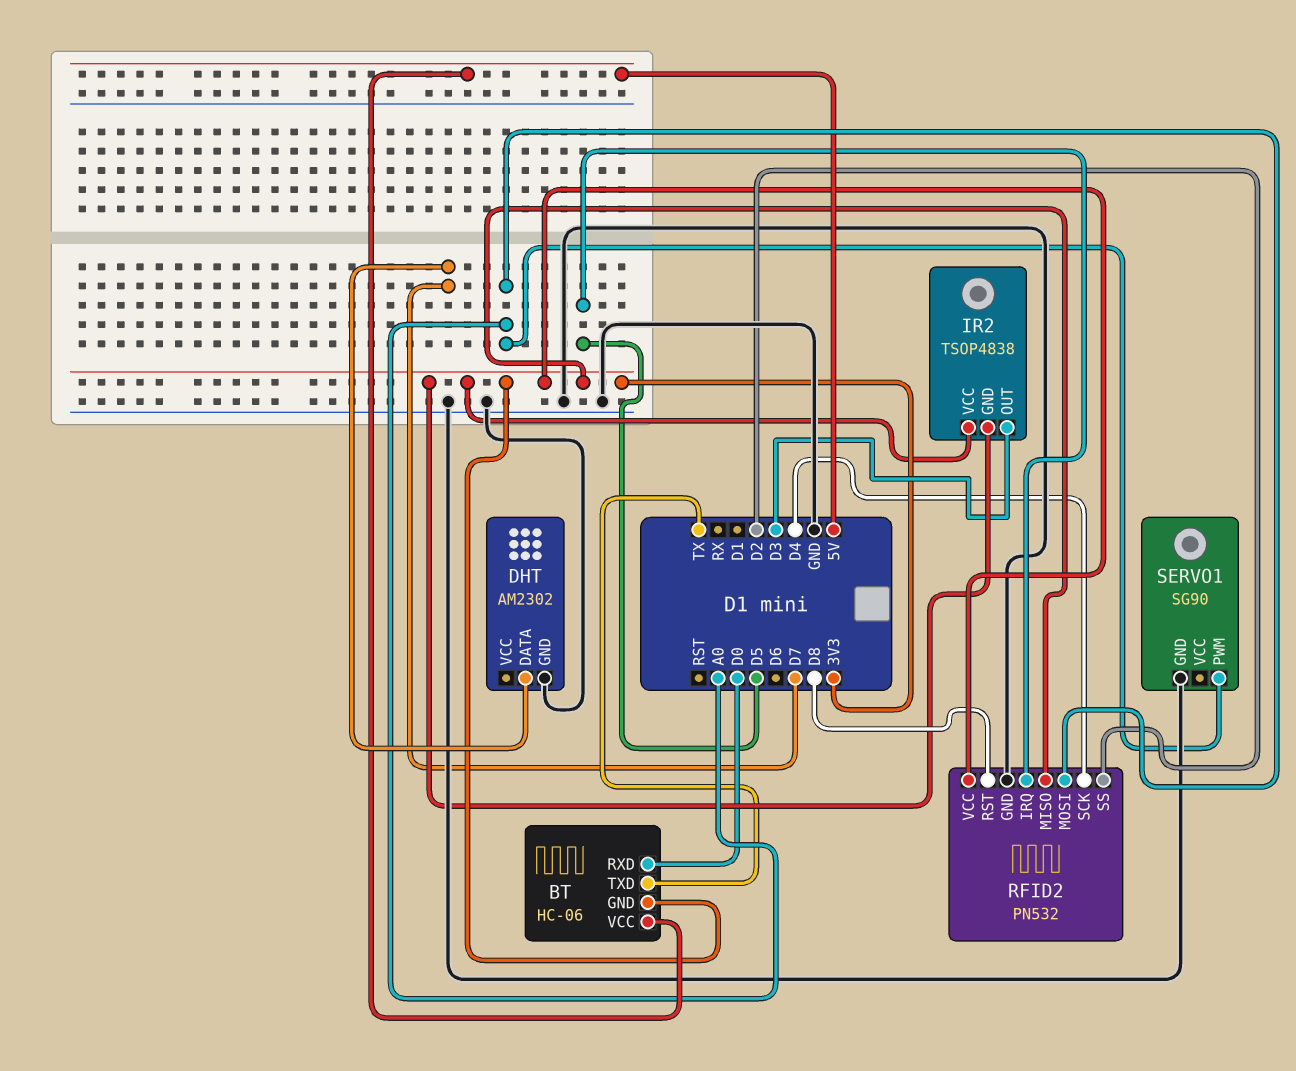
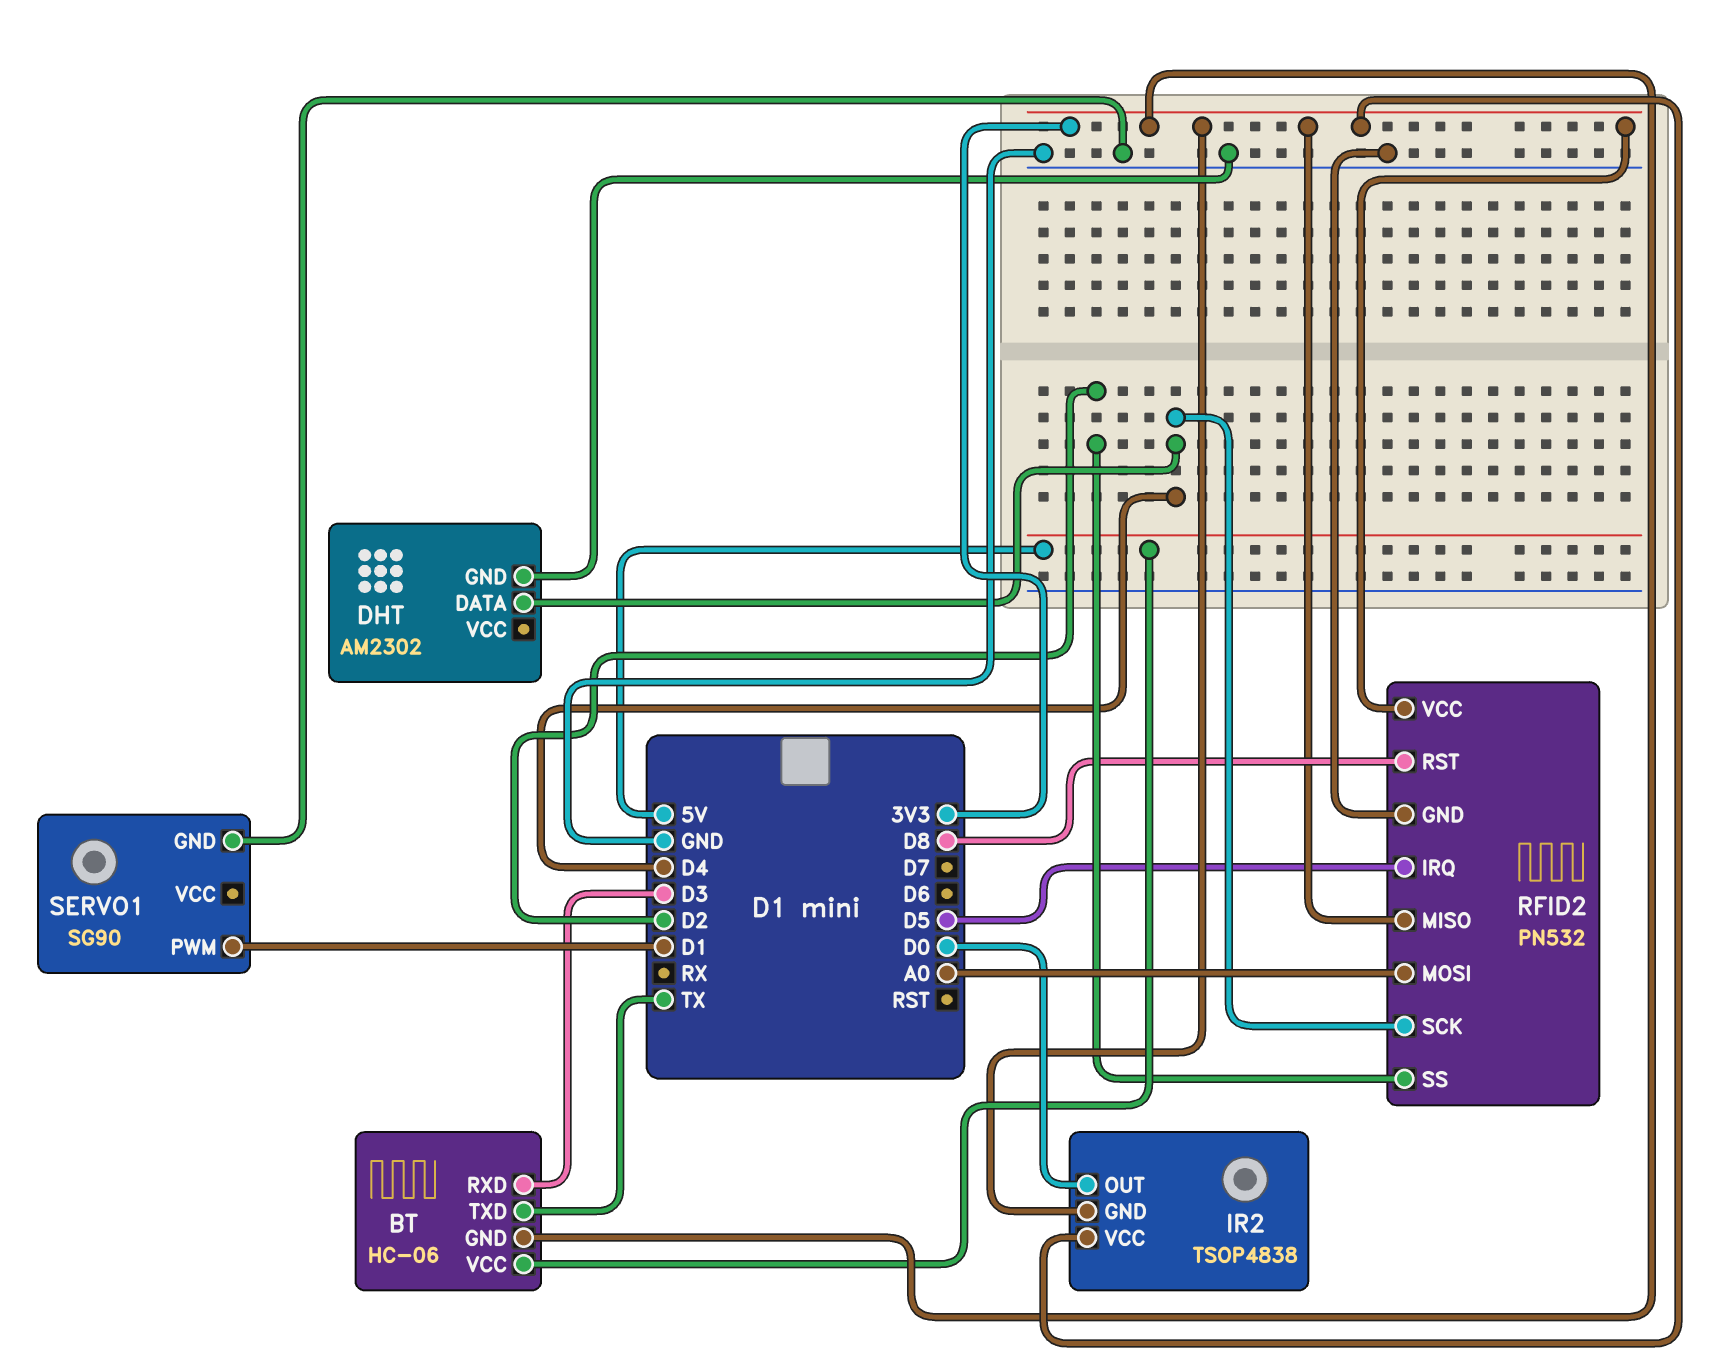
BT pin RXD: D0 -> D3
DHT pin DATA: D7 -> D4
IR2 pin OUT: D3 -> D0
SERVO1 pin PWM: A0 -> D1

